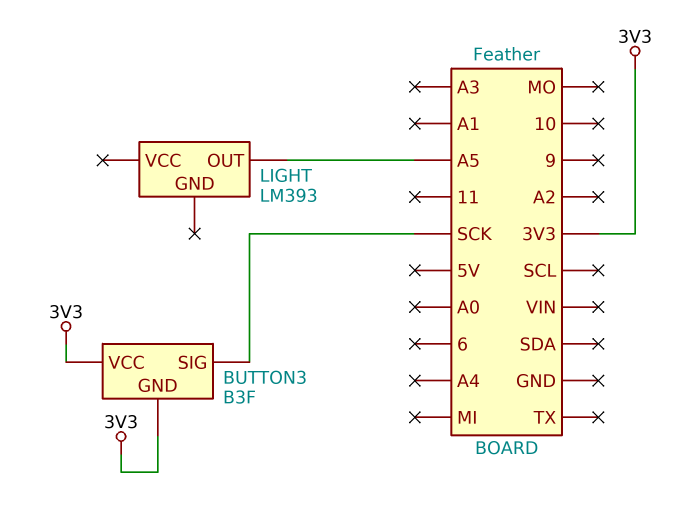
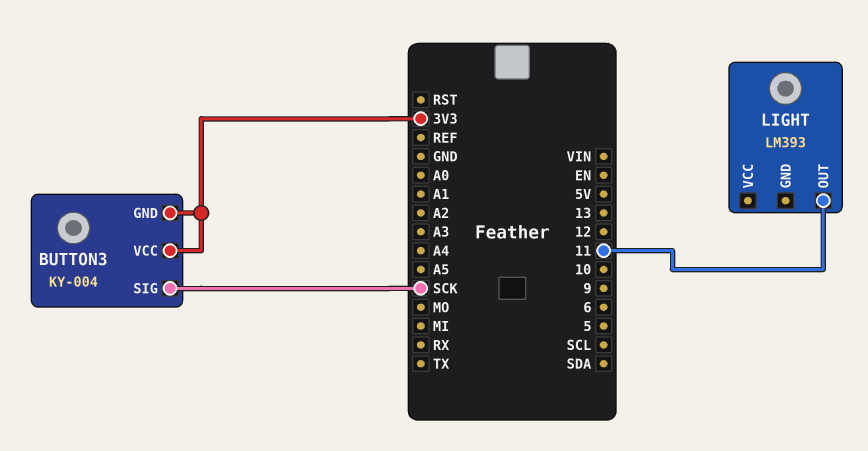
BUTTON3: B3F -> KY-004
LIGHT pin OUT: A5 -> 11

